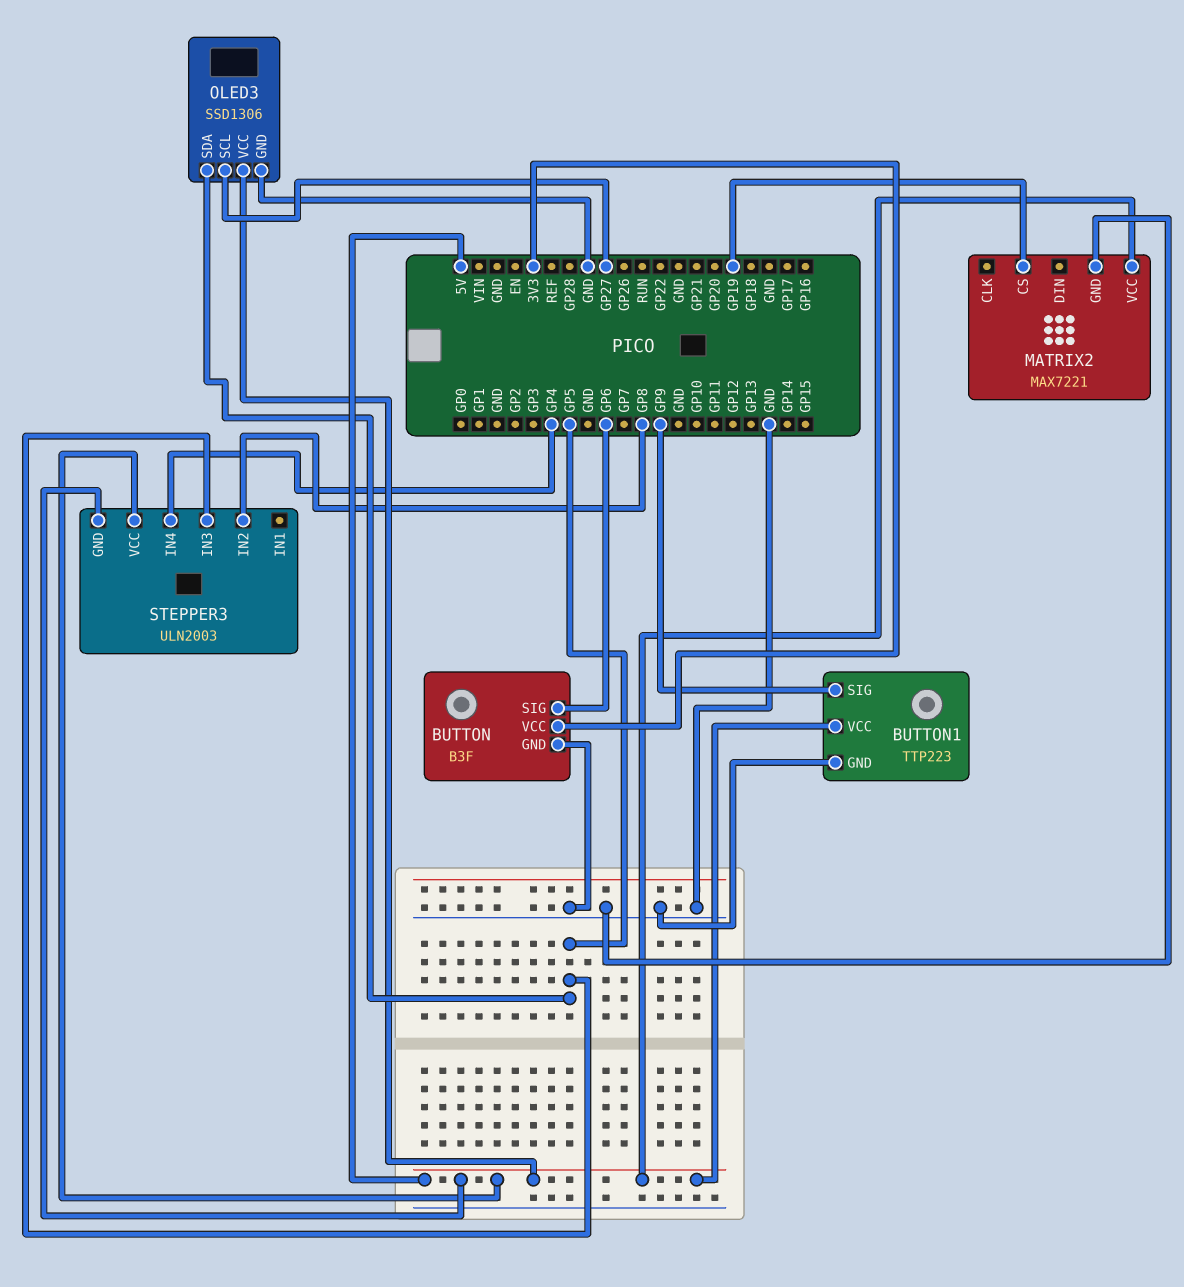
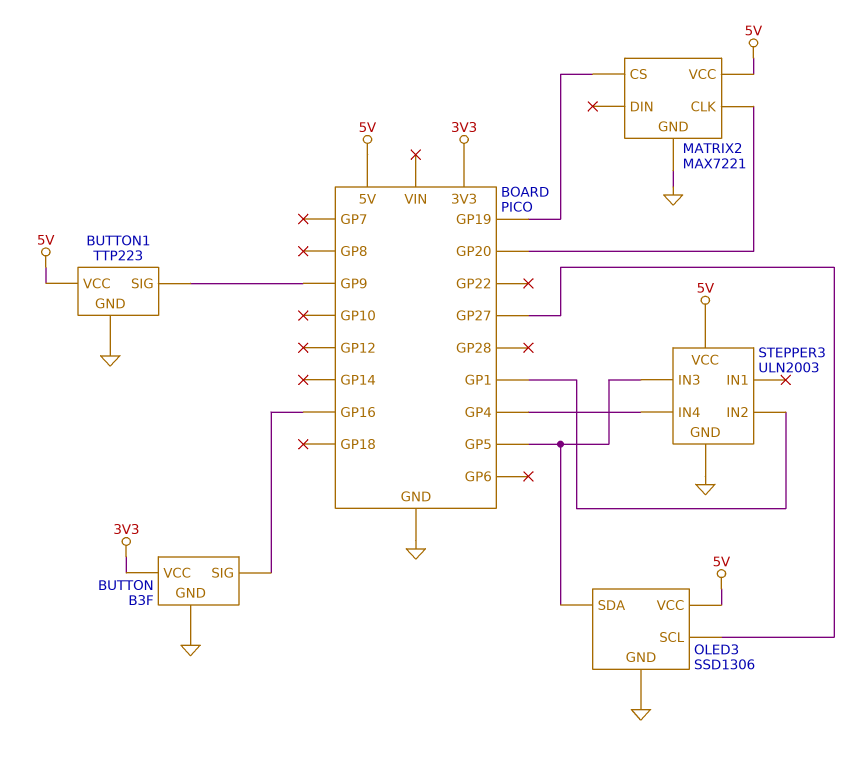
BUTTON pin SIG: GP6 -> GP16
MATRIX2 pin CLK: none -> GP20
STEPPER3 pin GND: 5V -> GND
STEPPER3 pin IN2: GP8 -> GP1

